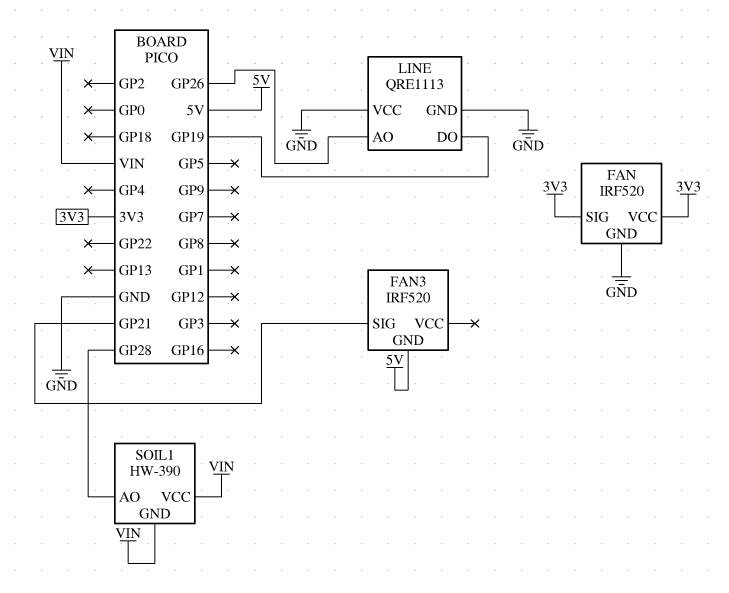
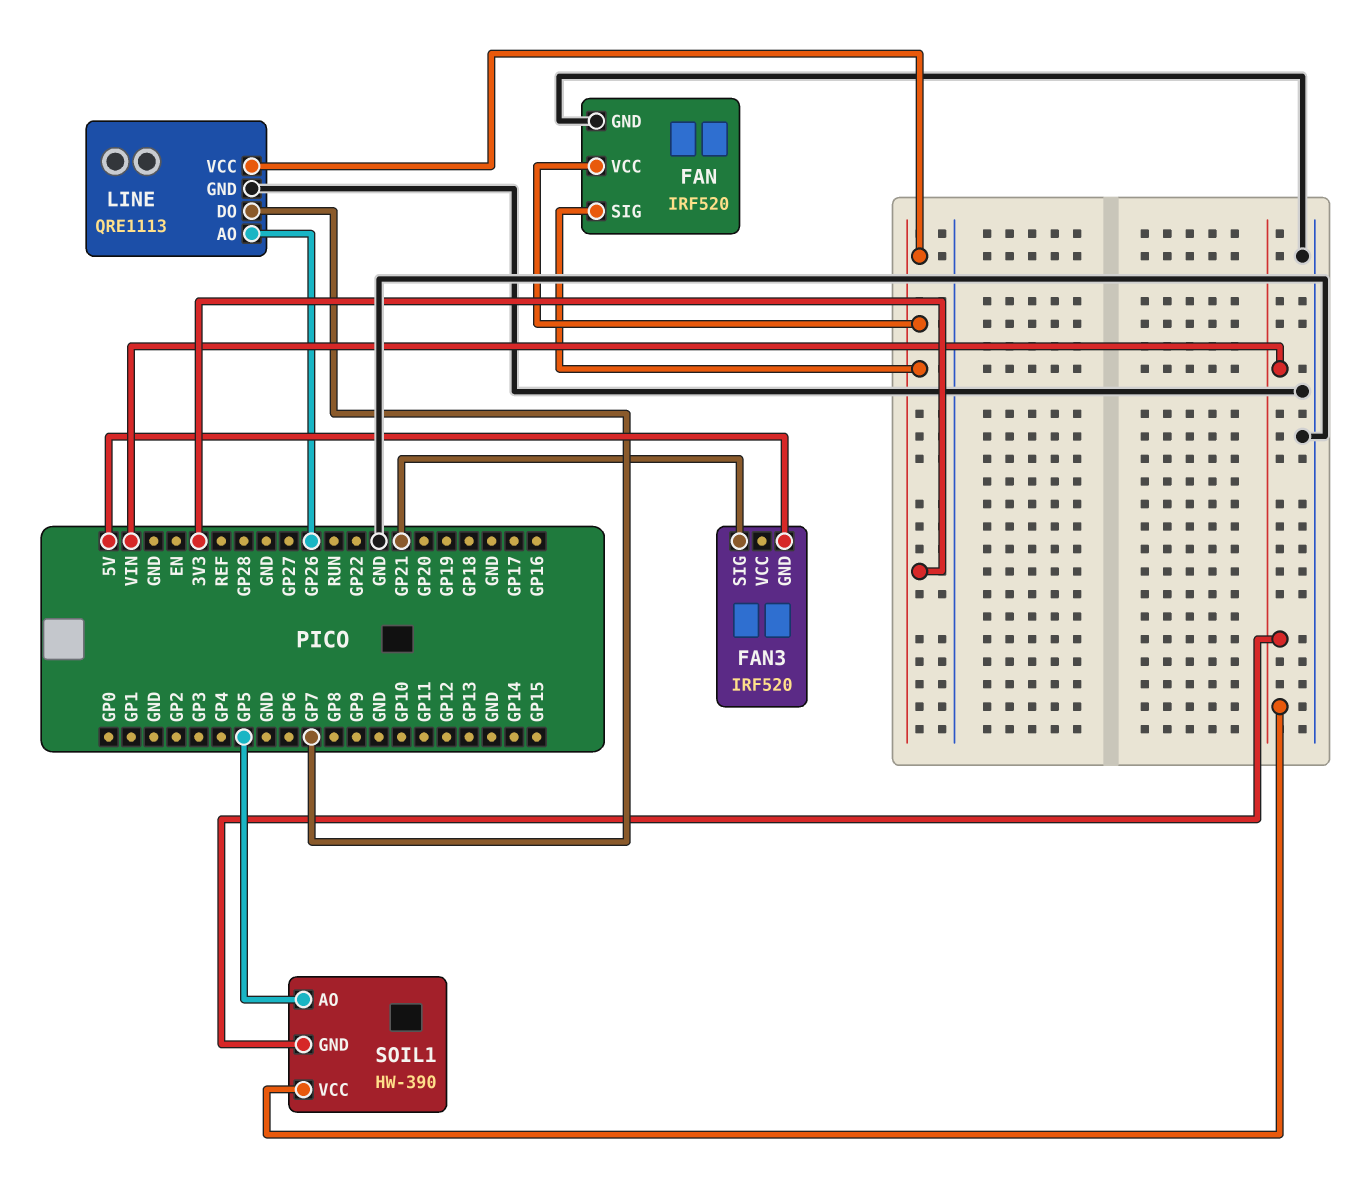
LINE pin DO: GP19 -> GP7
LINE pin VCC: GND -> 3V3
SOIL1 pin AO: GP28 -> GP5

